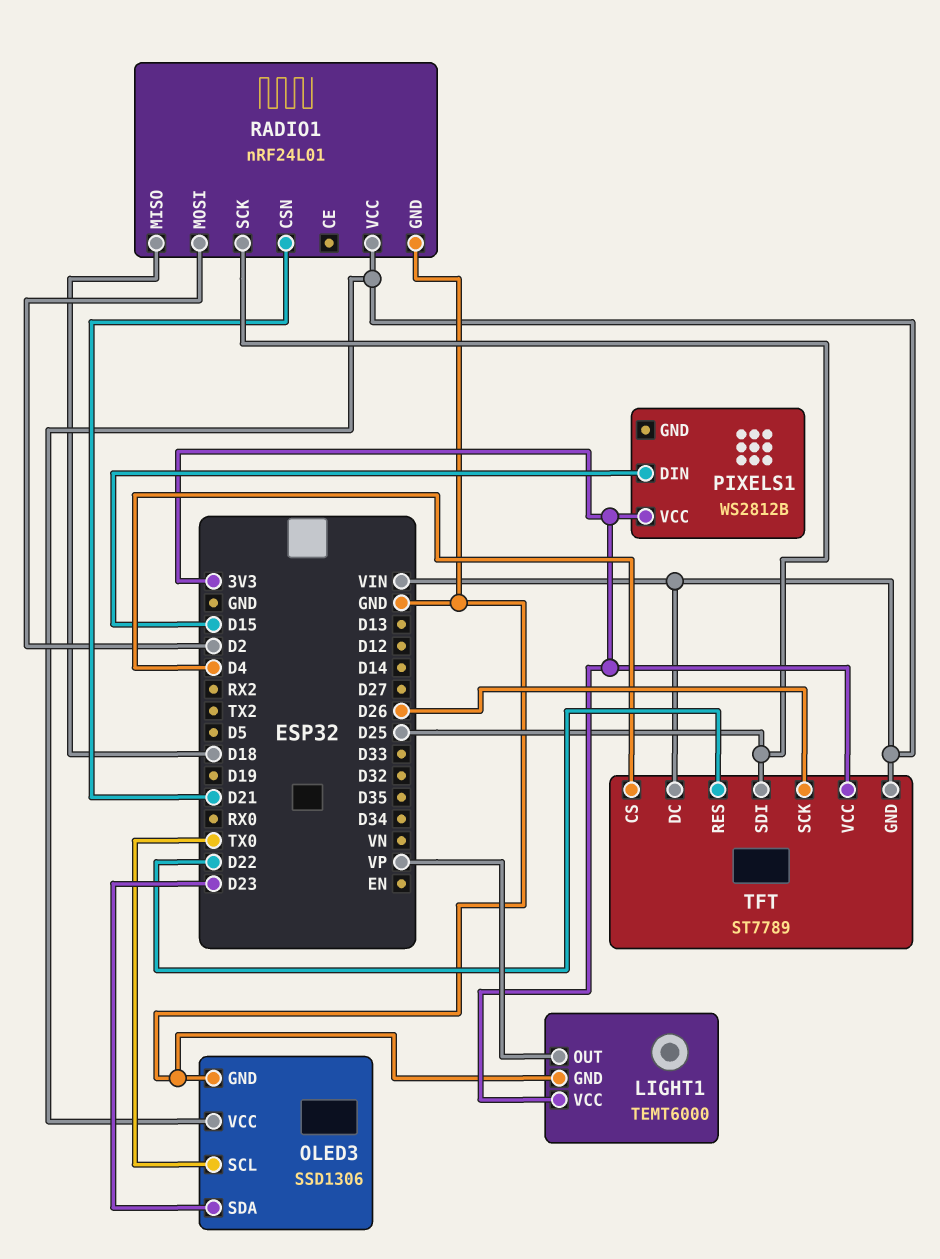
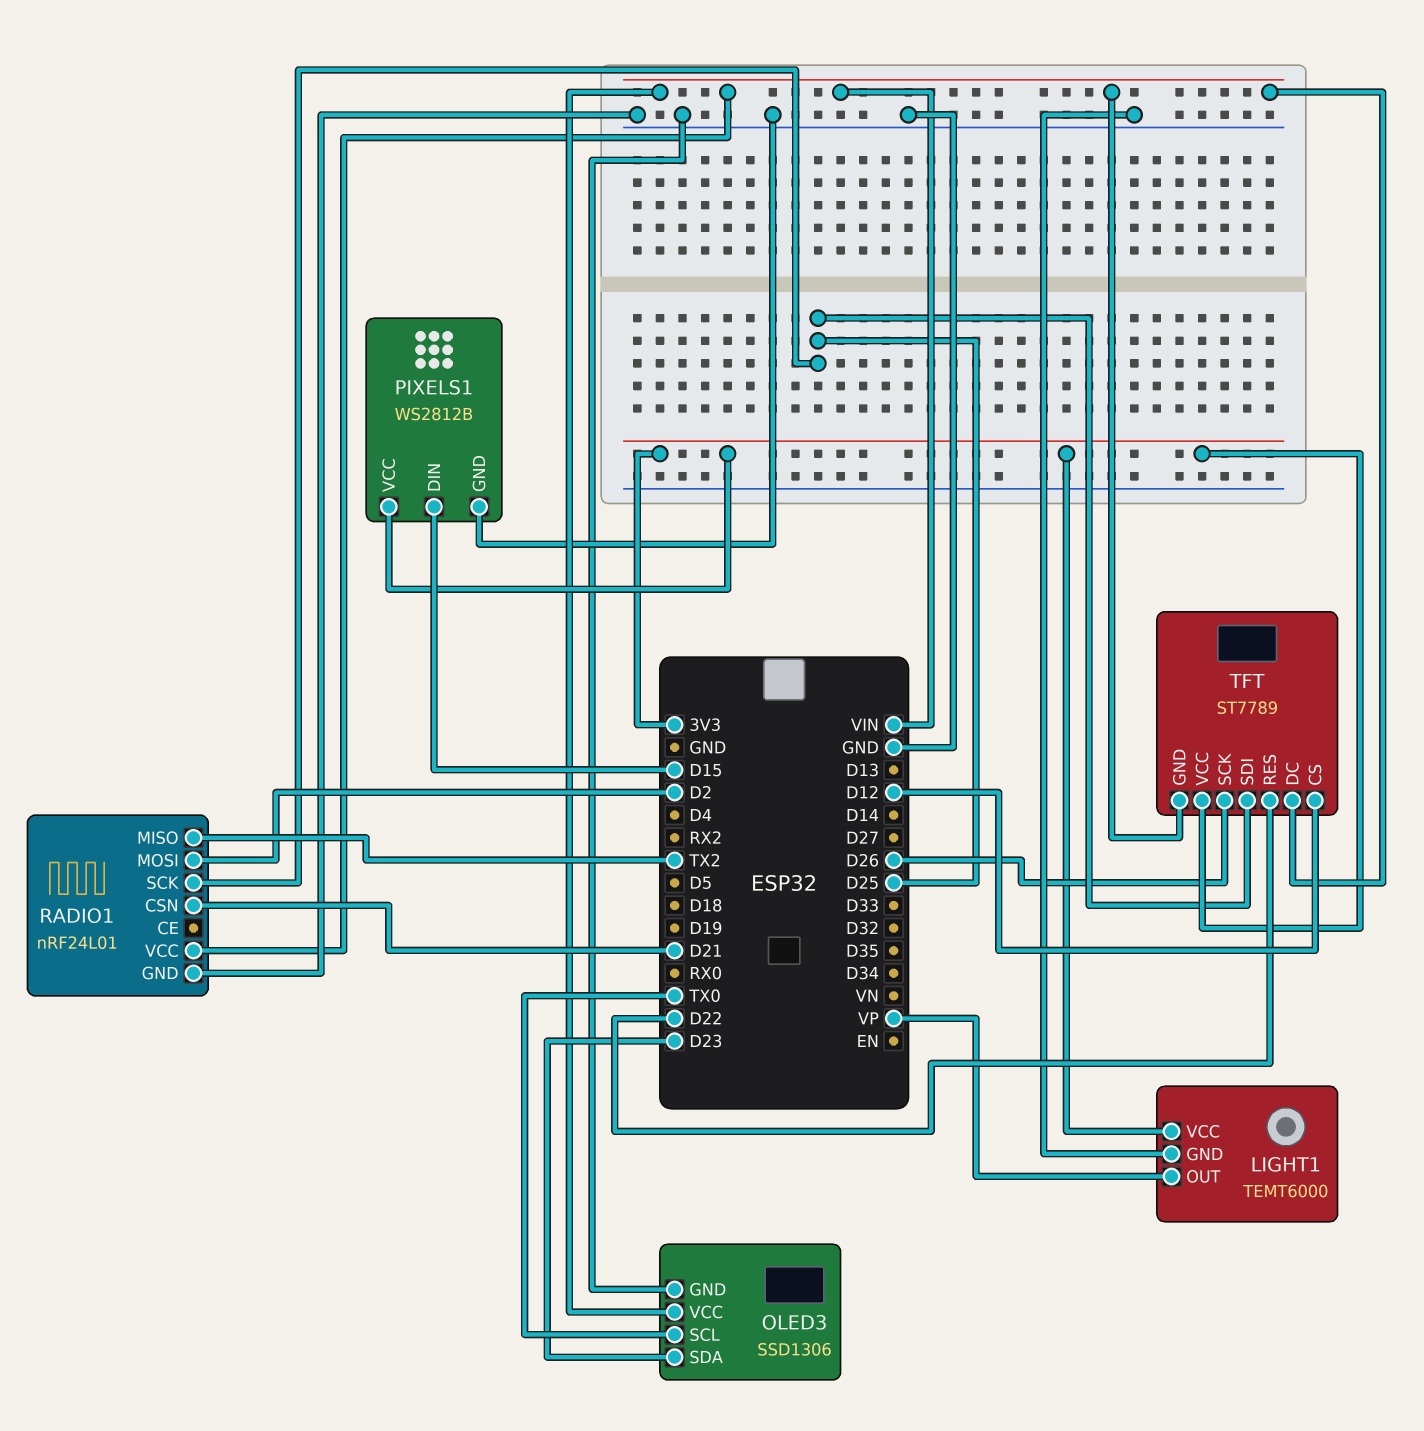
PIXELS1 pin GND: none -> GND
RADIO1 pin MISO: D18 -> TX2
TFT pin CS: D4 -> D12

